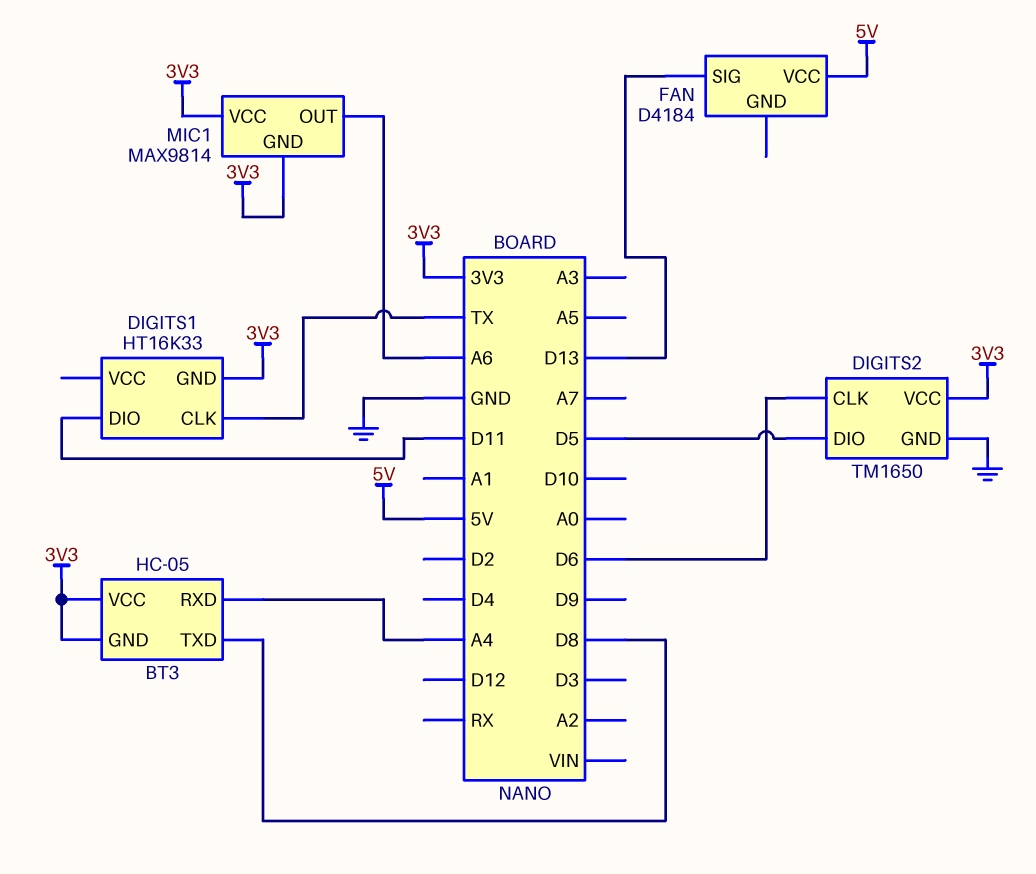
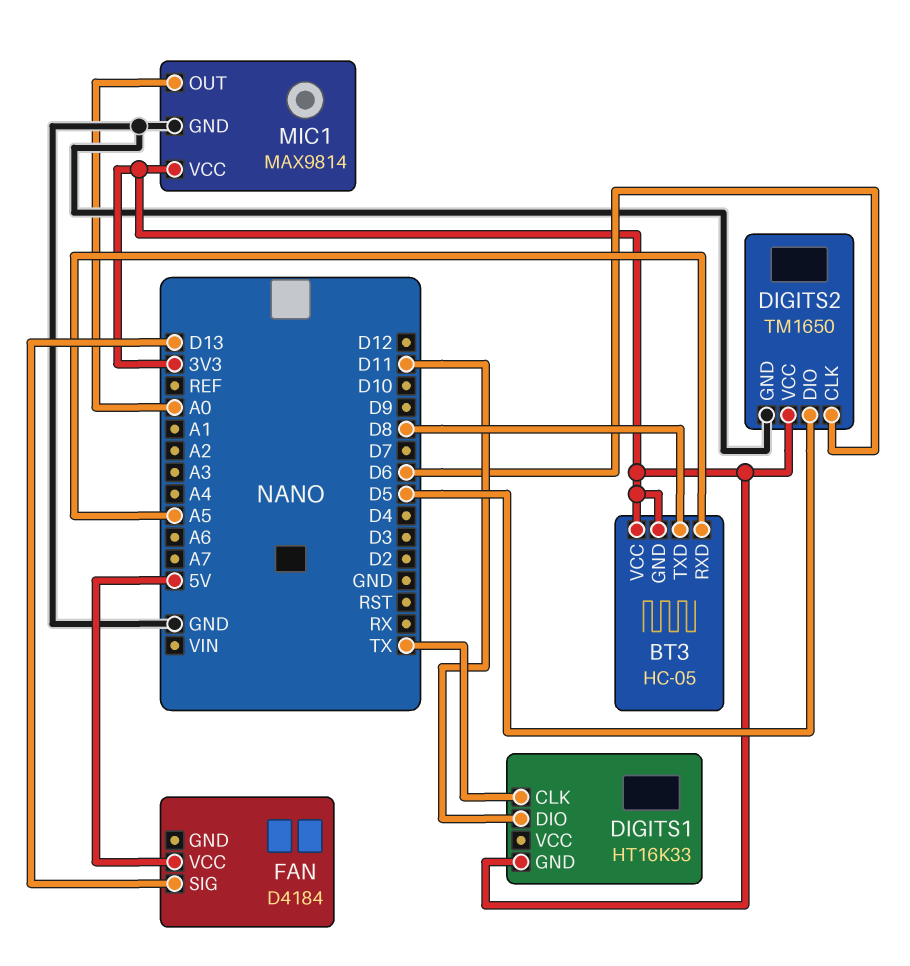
BT3 pin RXD: A4 -> A5
MIC1 pin GND: 3V3 -> GND
MIC1 pin OUT: A6 -> A0

